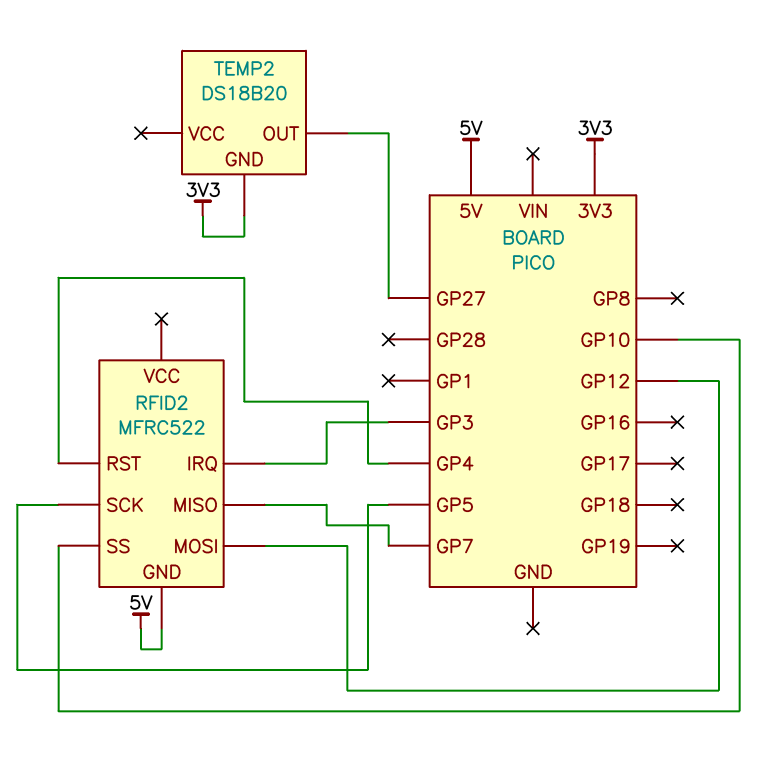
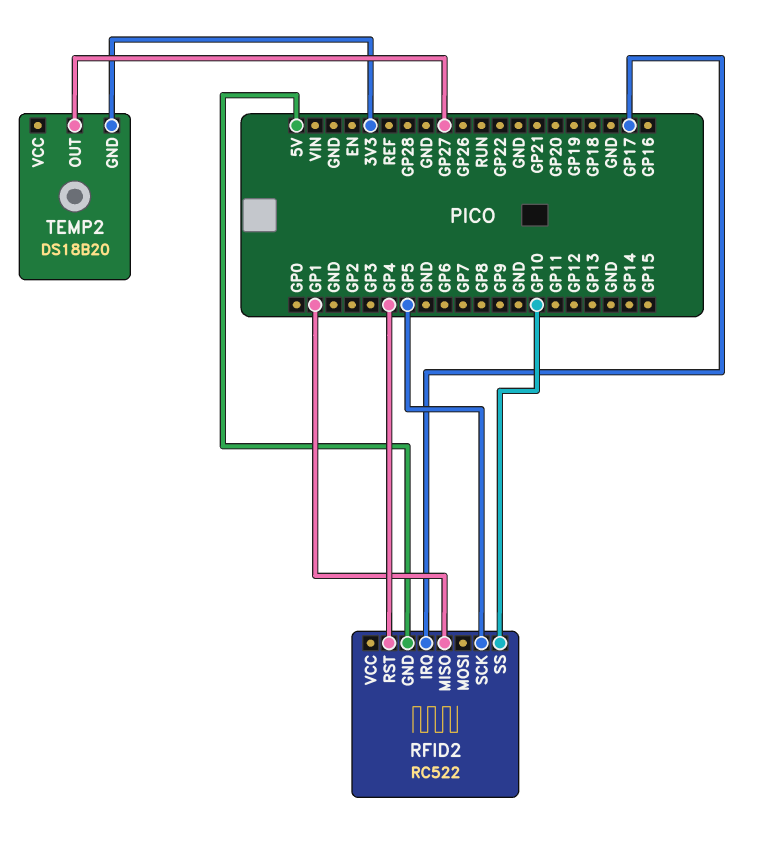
RFID2: MFRC522 -> RC522
RFID2 pin IRQ: GP3 -> GP17
RFID2 pin MISO: GP7 -> GP1
RFID2 pin MOSI: GP12 -> none

